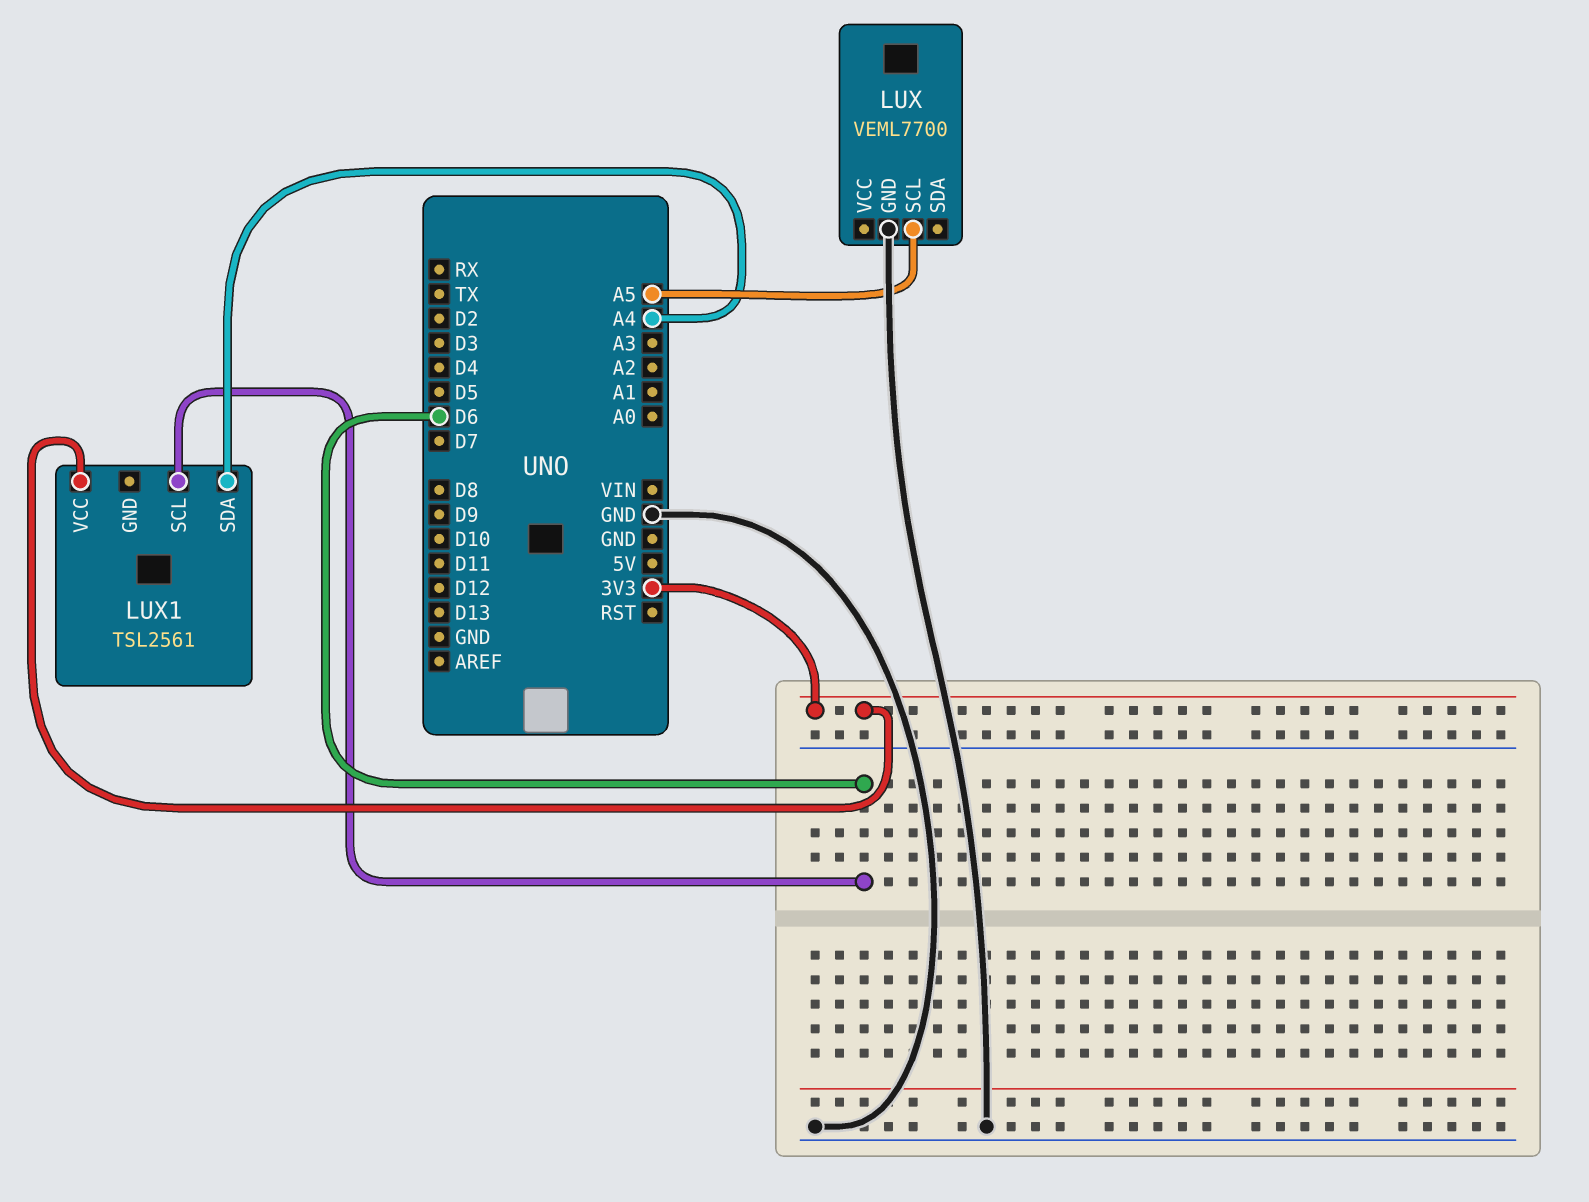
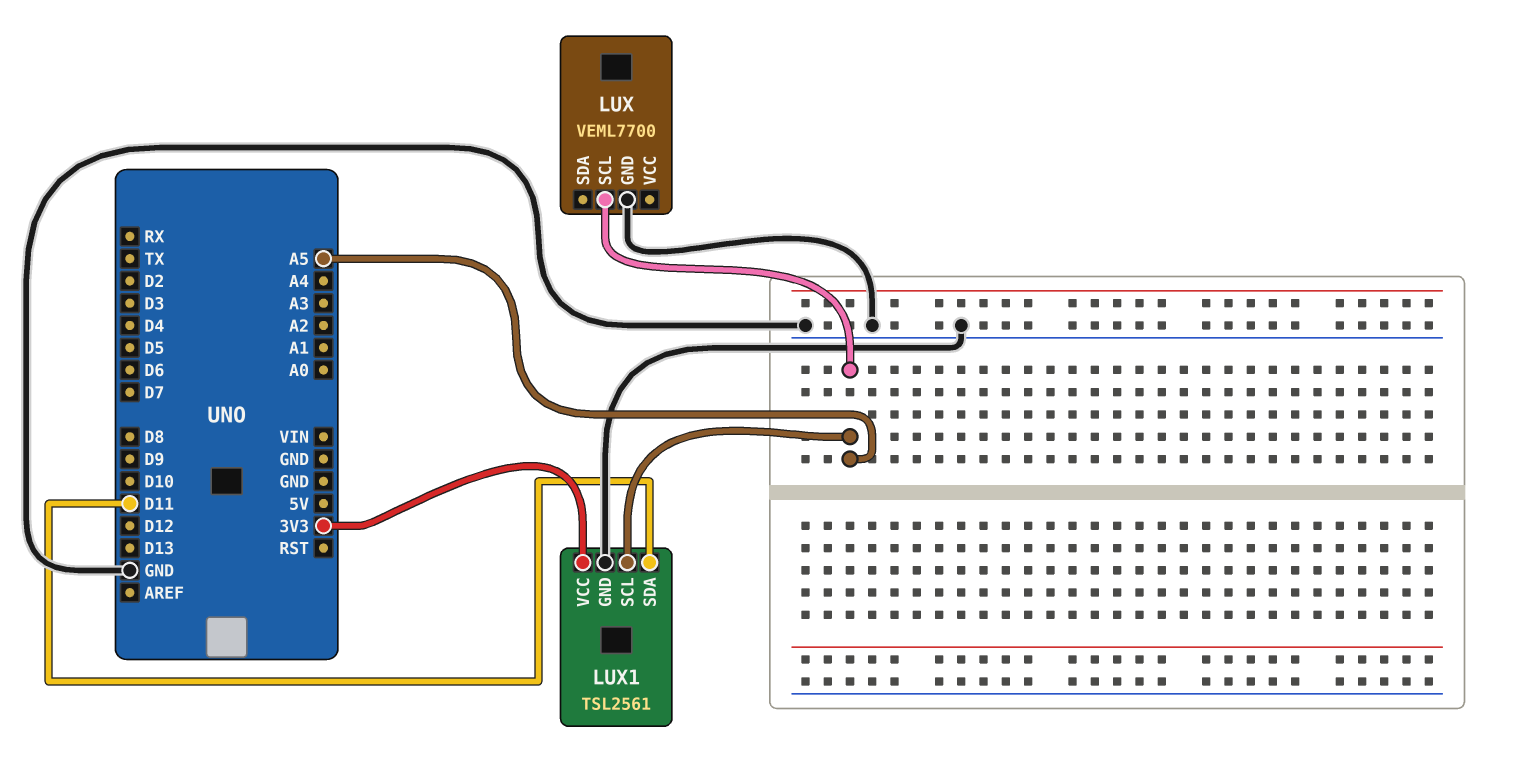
LUX1 pin GND: none -> GND
LUX1 pin SCL: D6 -> A5
LUX1 pin SDA: A4 -> D11

